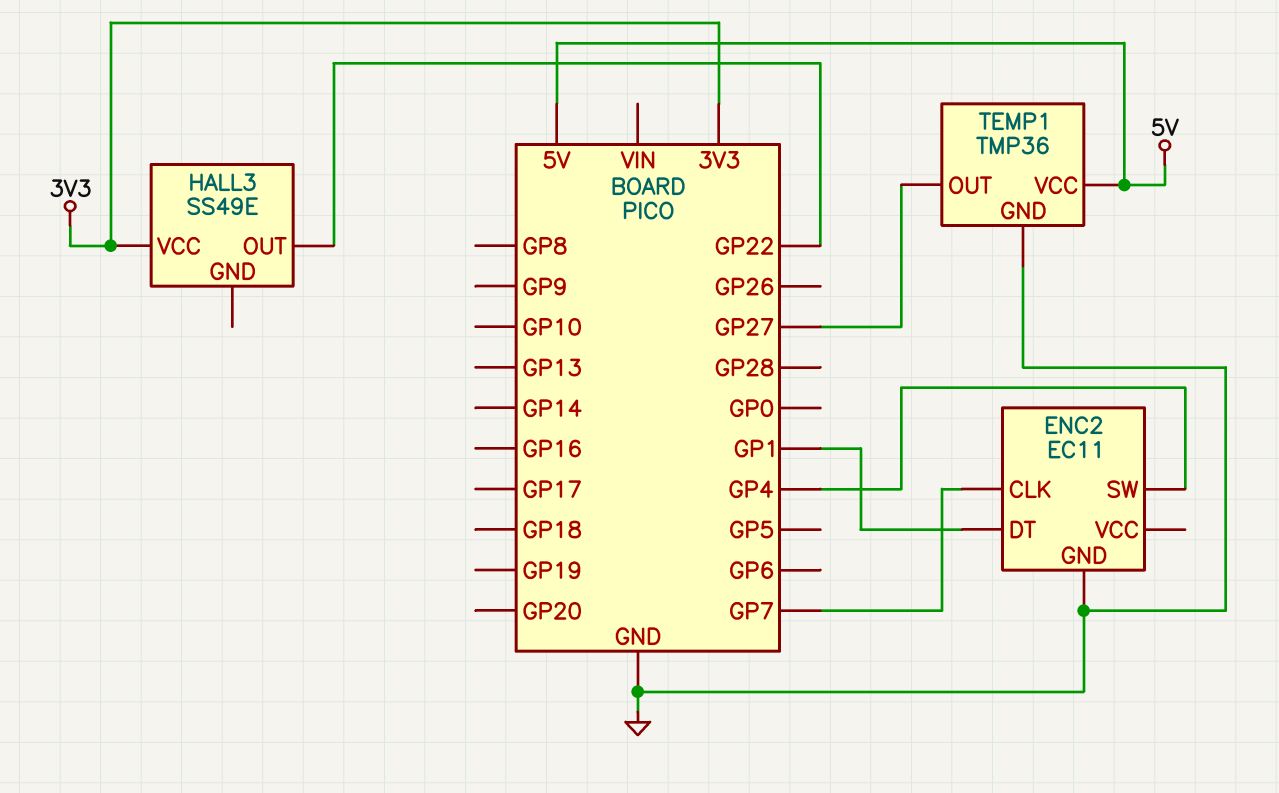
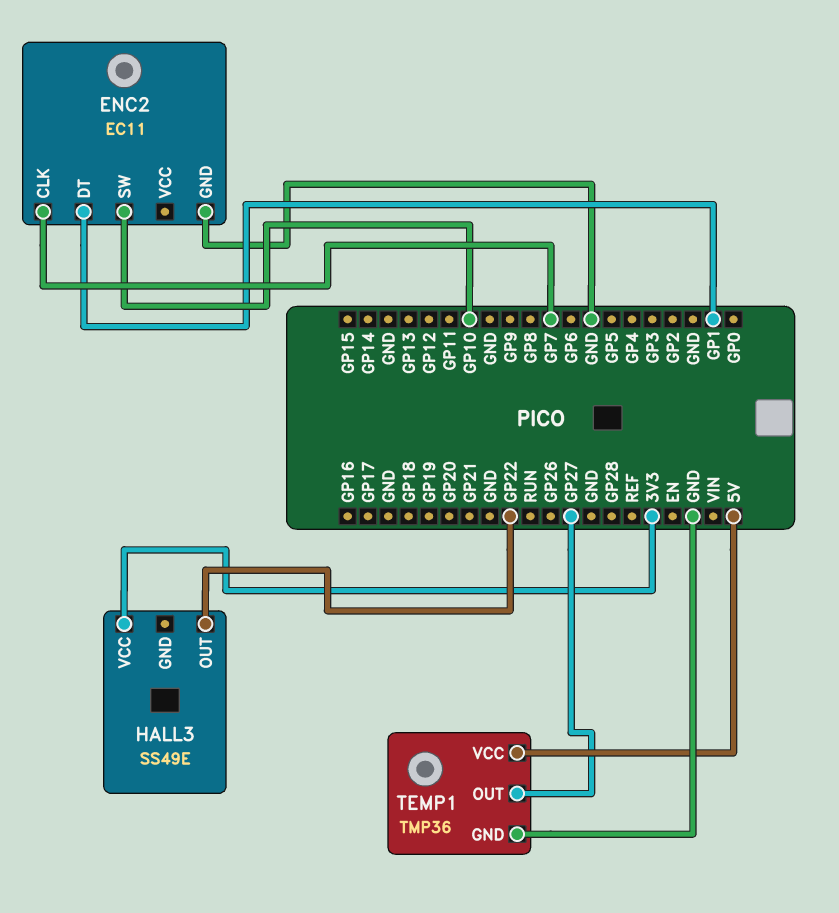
ENC2 pin SW: GP4 -> GP10

